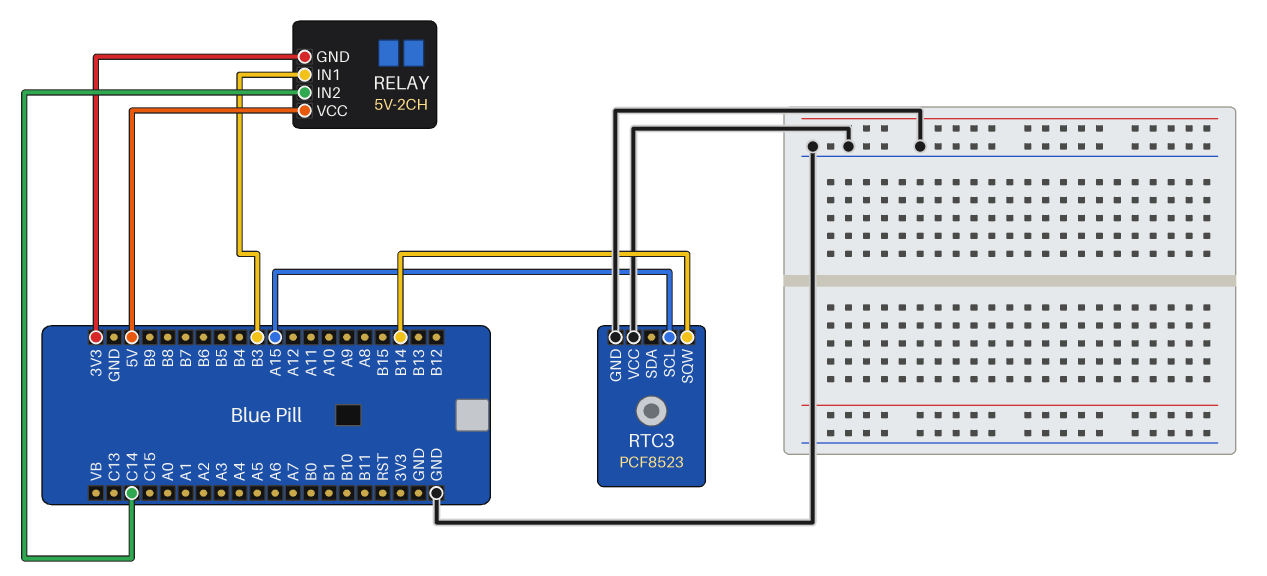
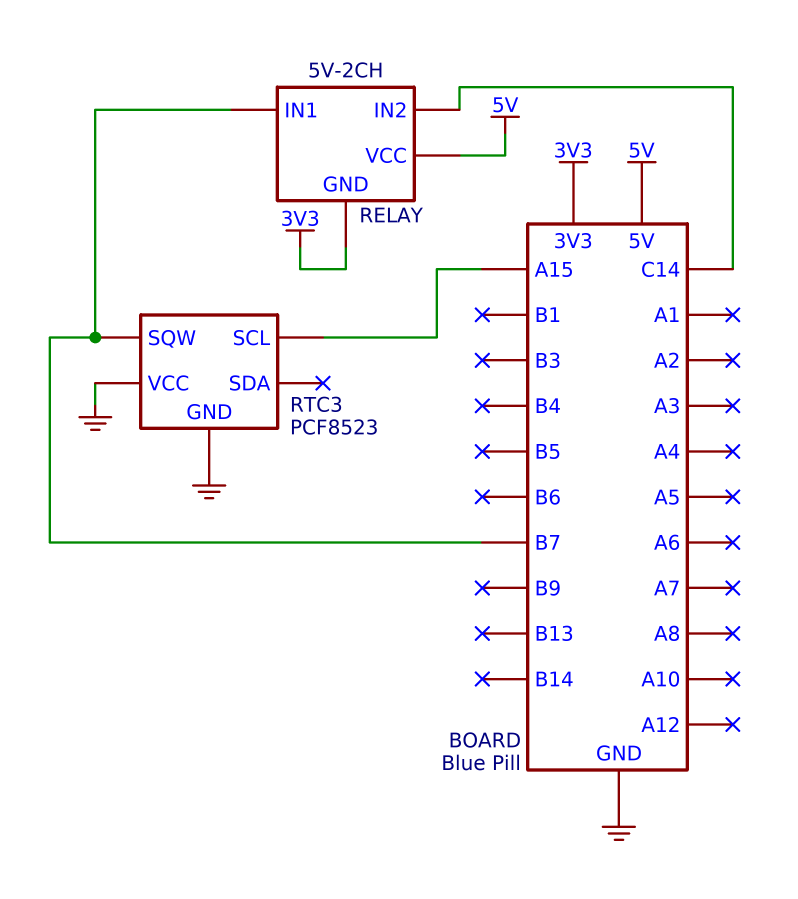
RELAY pin IN1: B3 -> B7
RTC3 pin SQW: B14 -> B7

